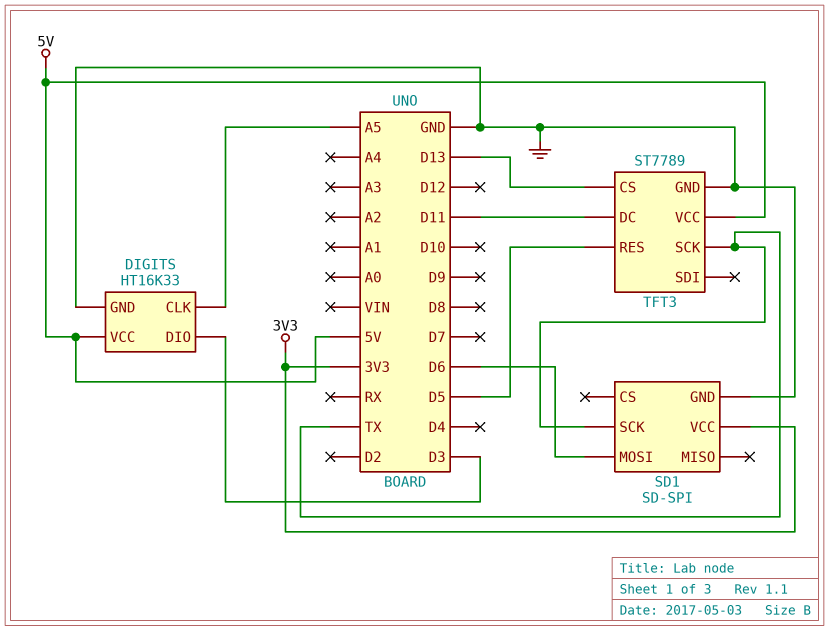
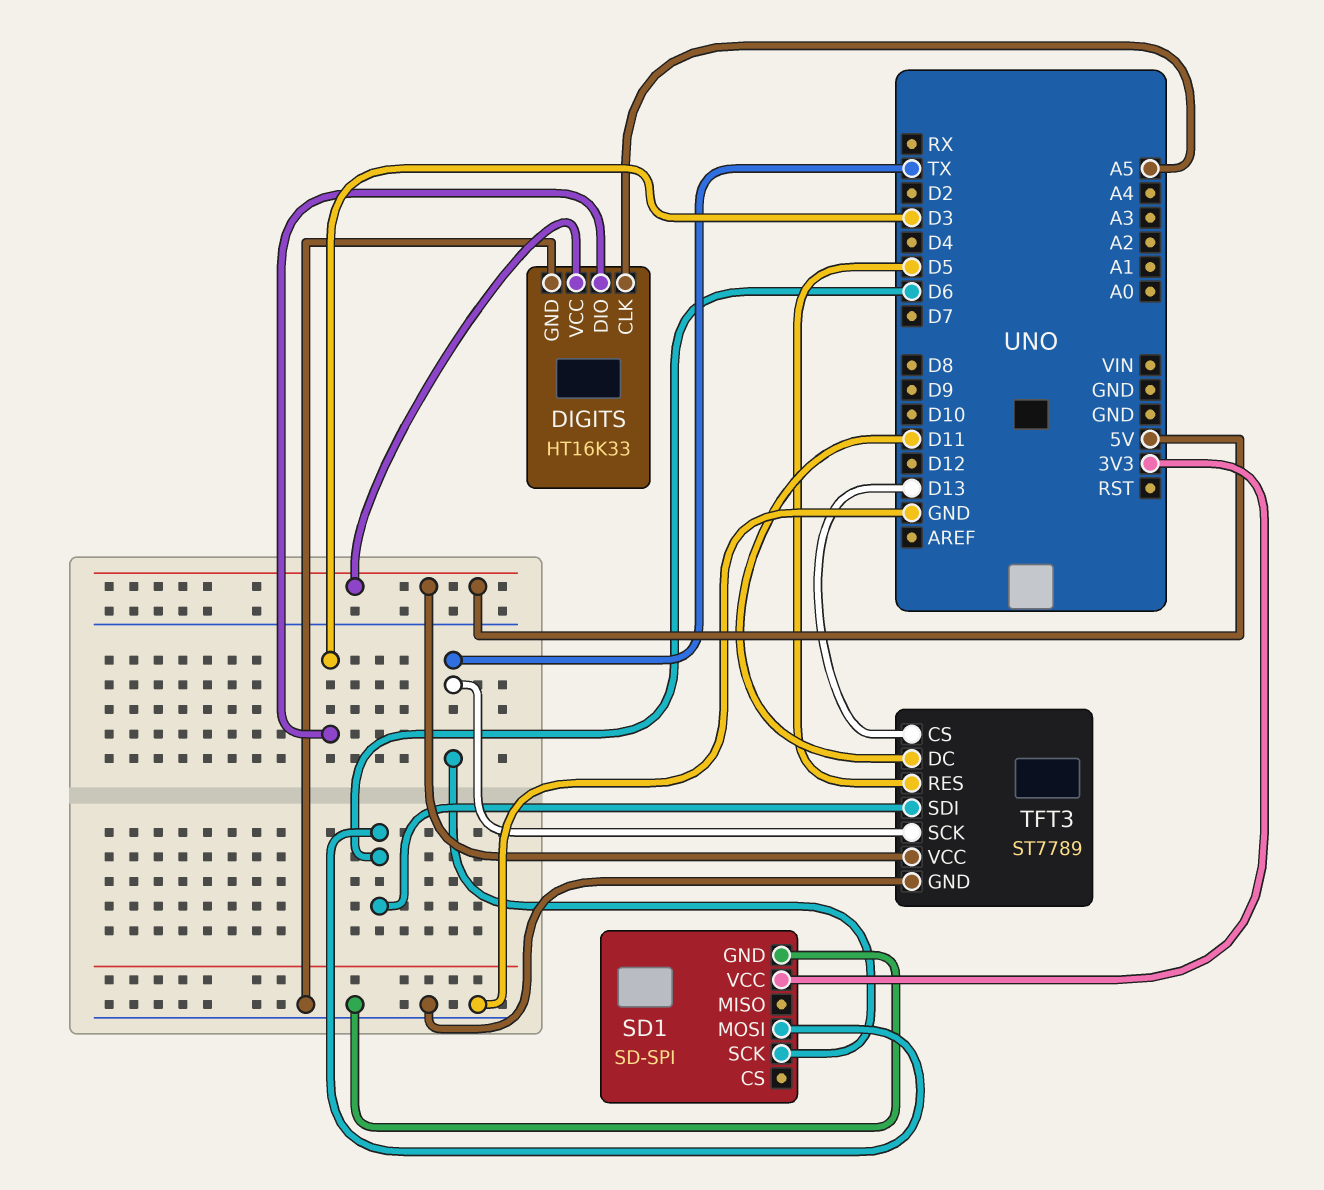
TFT3 pin SDI: none -> D6

